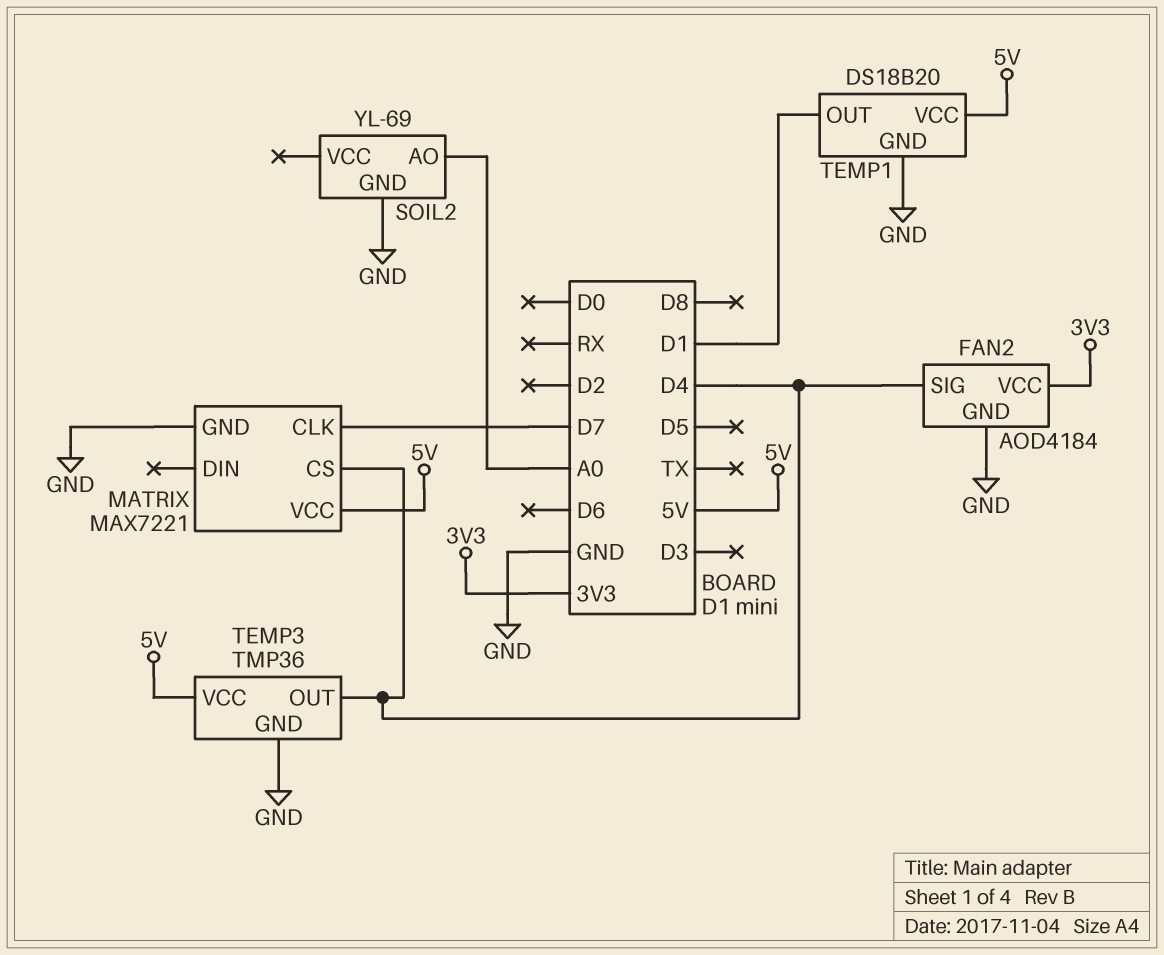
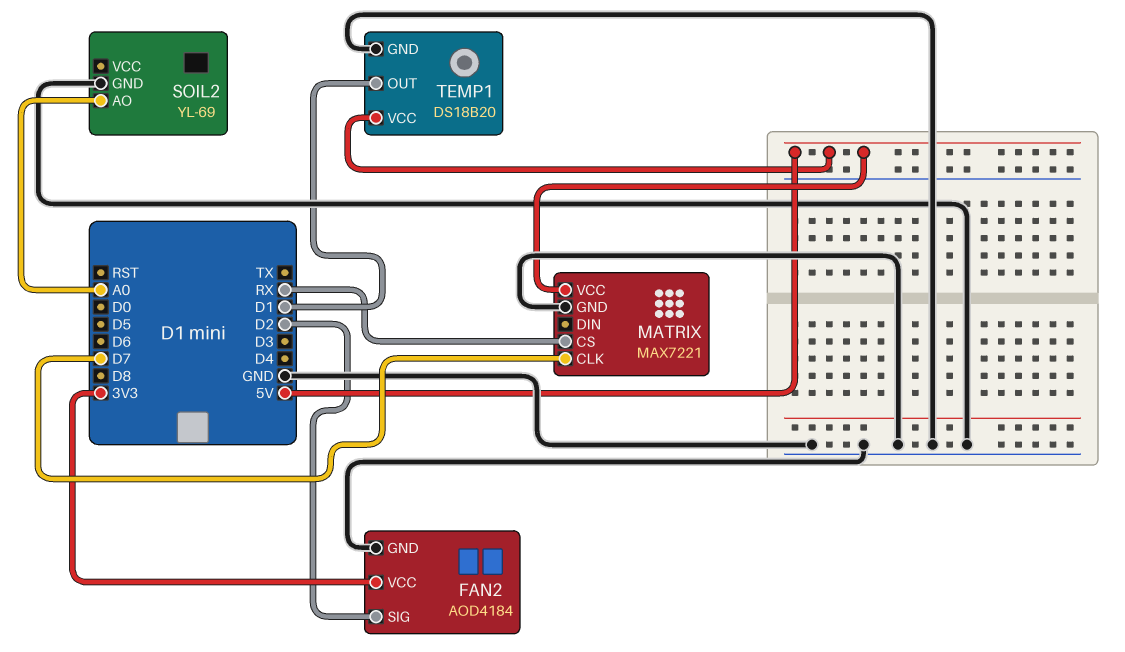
FAN2 pin SIG: D4 -> D2
MATRIX pin CS: D4 -> RX
TEMP3: TMP36 -> none
TEMP3 pin GND: GND -> none
TEMP3 pin OUT: D4 -> none
TEMP3 pin VCC: 5V -> none

